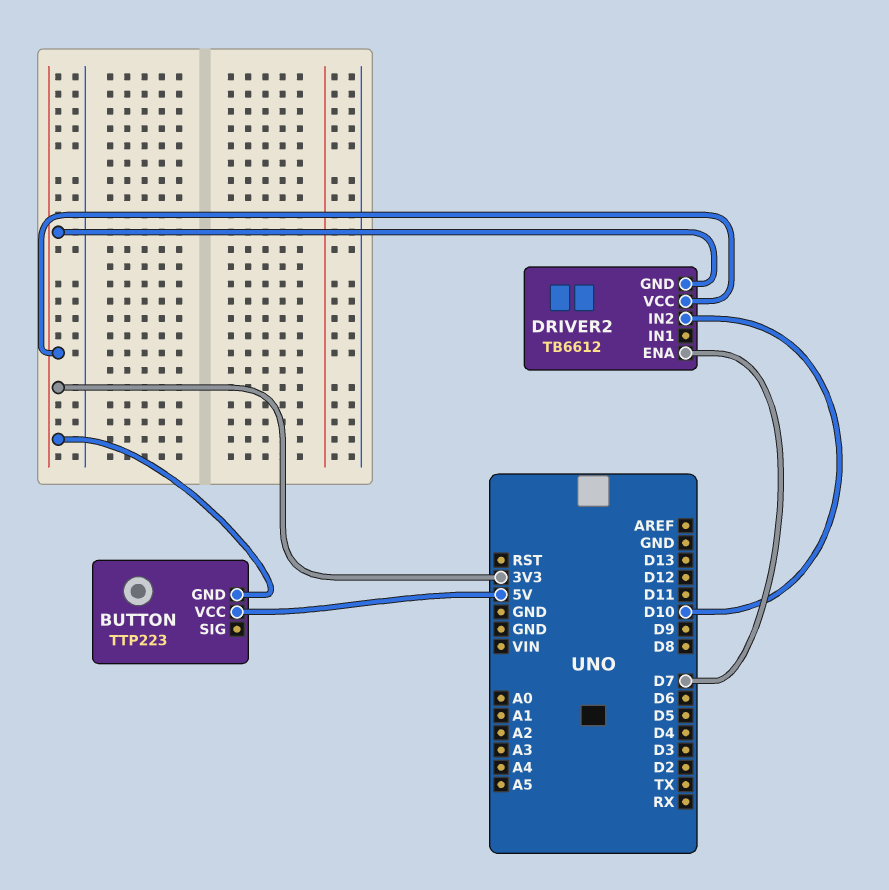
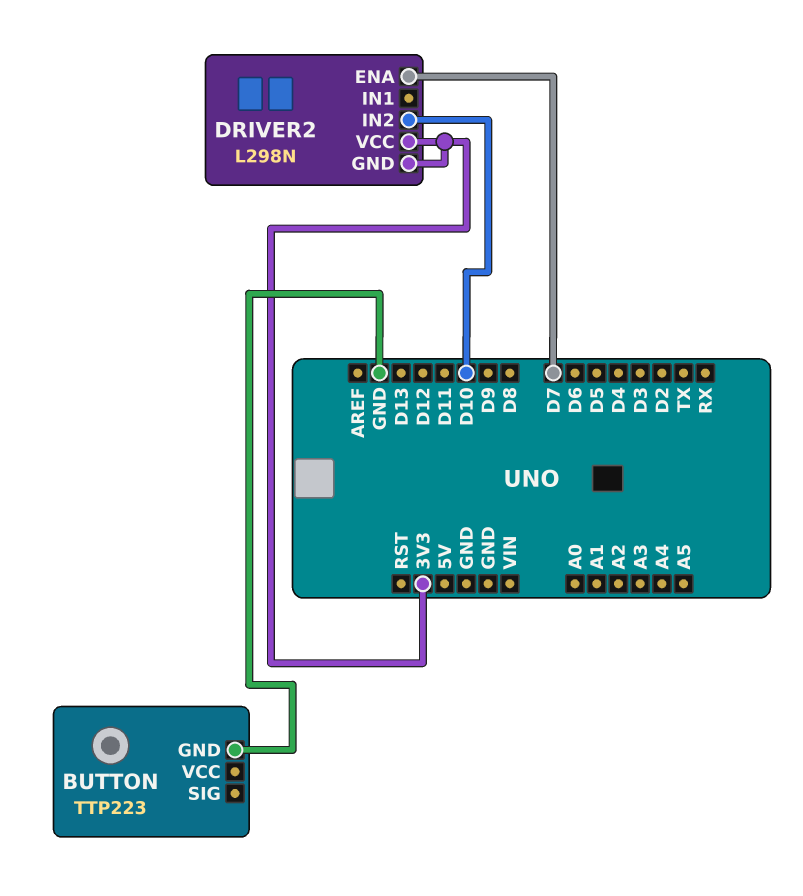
BUTTON pin GND: 3V3 -> GND
BUTTON pin VCC: 5V -> none
DRIVER2: TB6612 -> L298N

